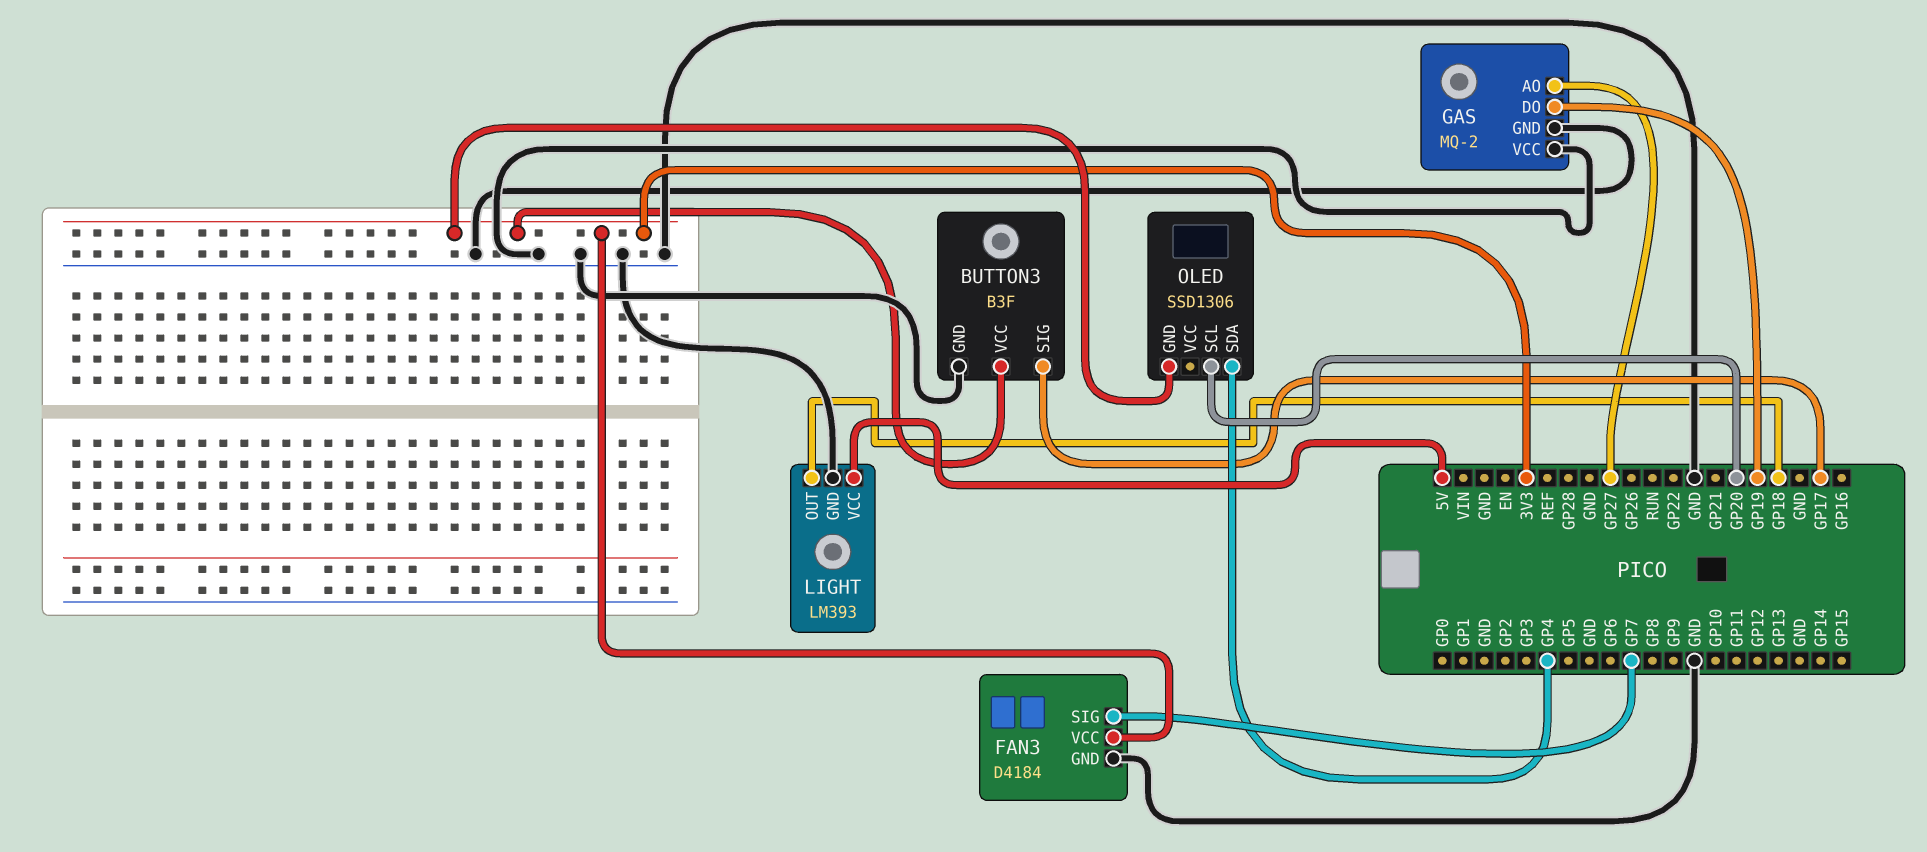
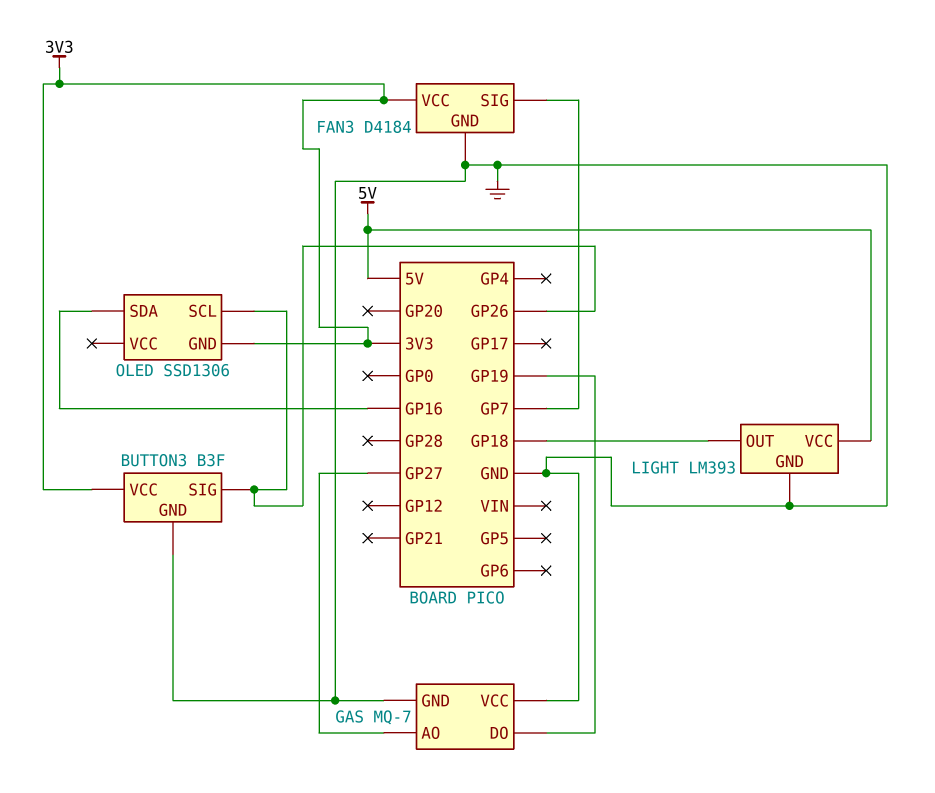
BUTTON3 pin SIG: GP17 -> GP26
GAS: MQ-2 -> MQ-7
OLED pin SCL: GP20 -> GP26
OLED pin SDA: GP4 -> GP16

